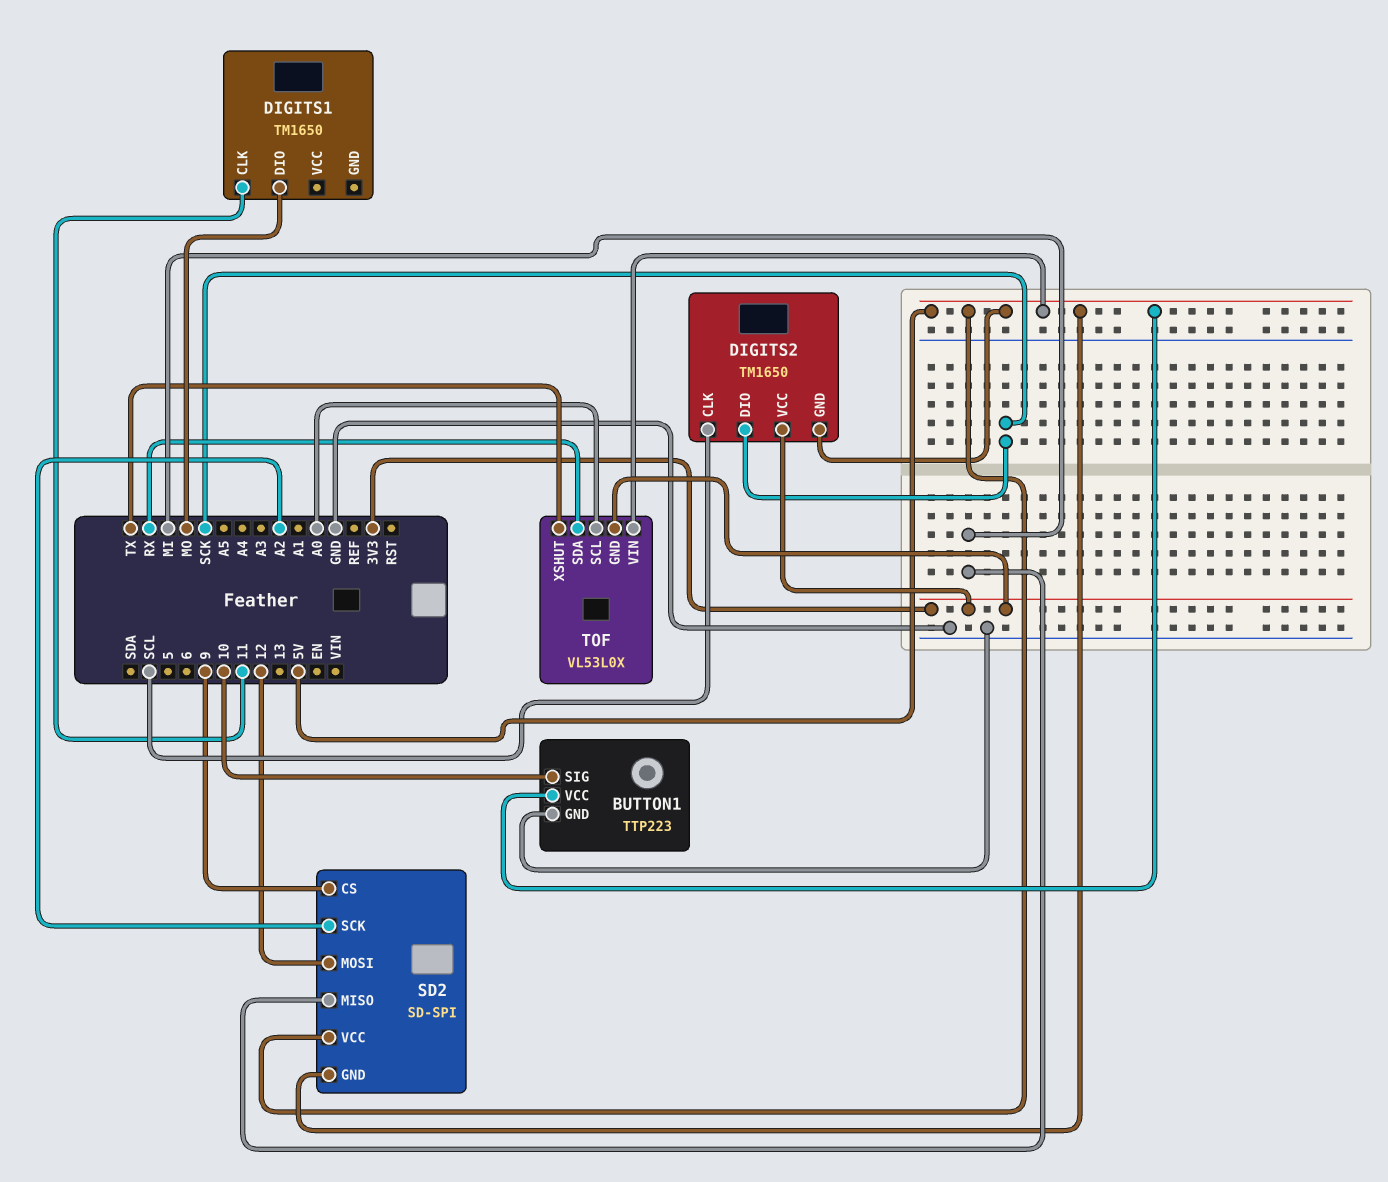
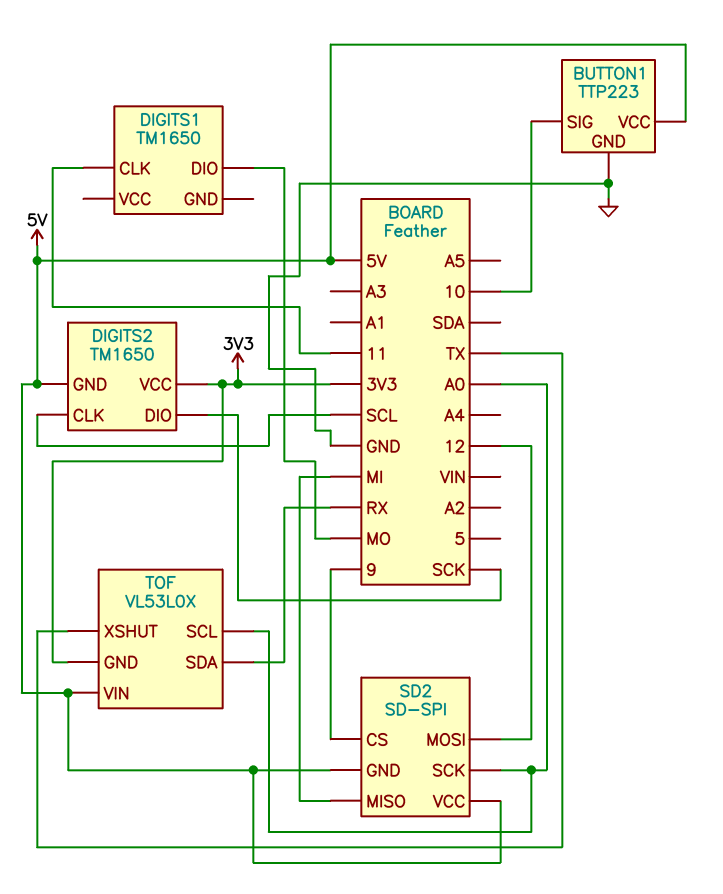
SD2 pin SCK: A2 -> A0

